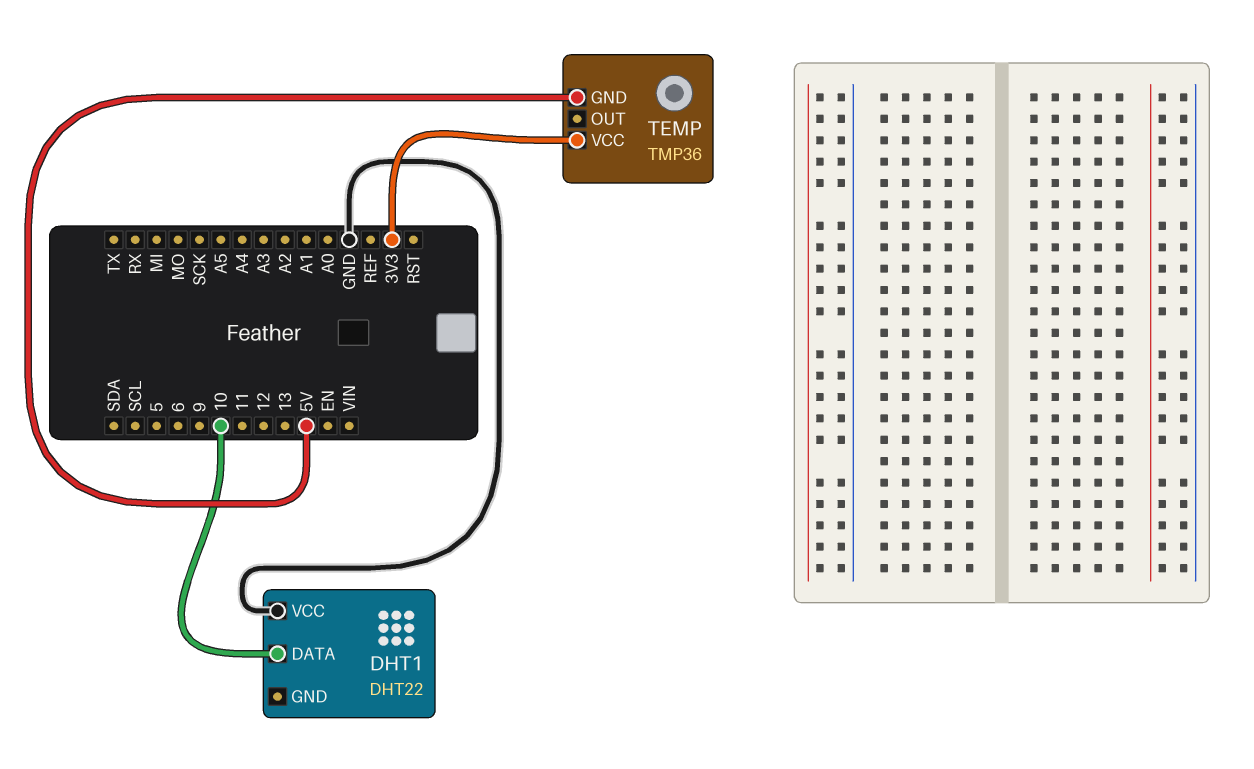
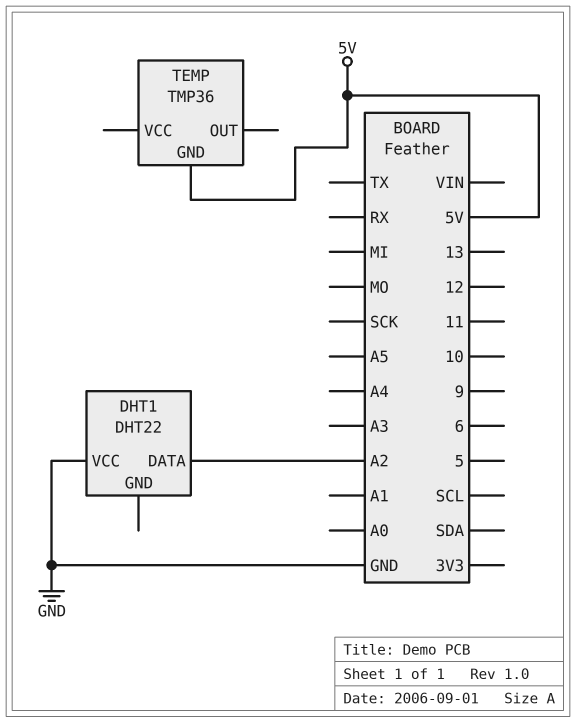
DHT1 pin DATA: 10 -> A2
TEMP pin VCC: 3V3 -> none

